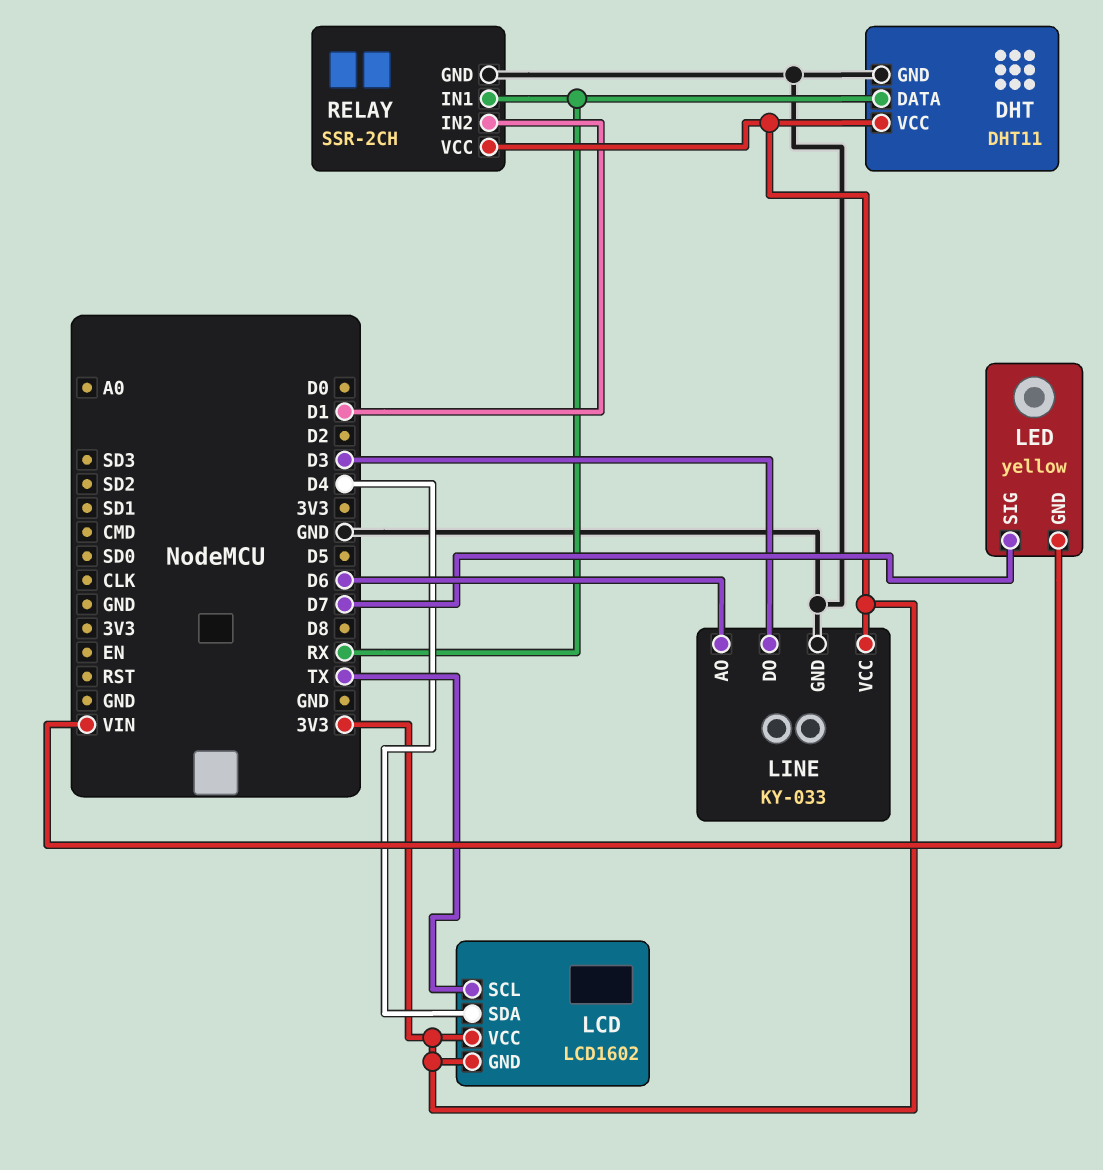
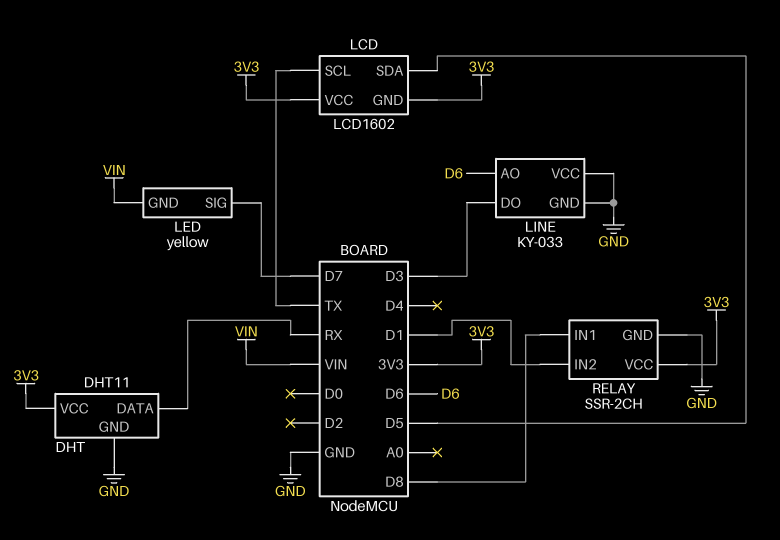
LCD pin SDA: D4 -> D5
LINE pin VCC: 3V3 -> GND
RELAY pin IN1: RX -> D8

